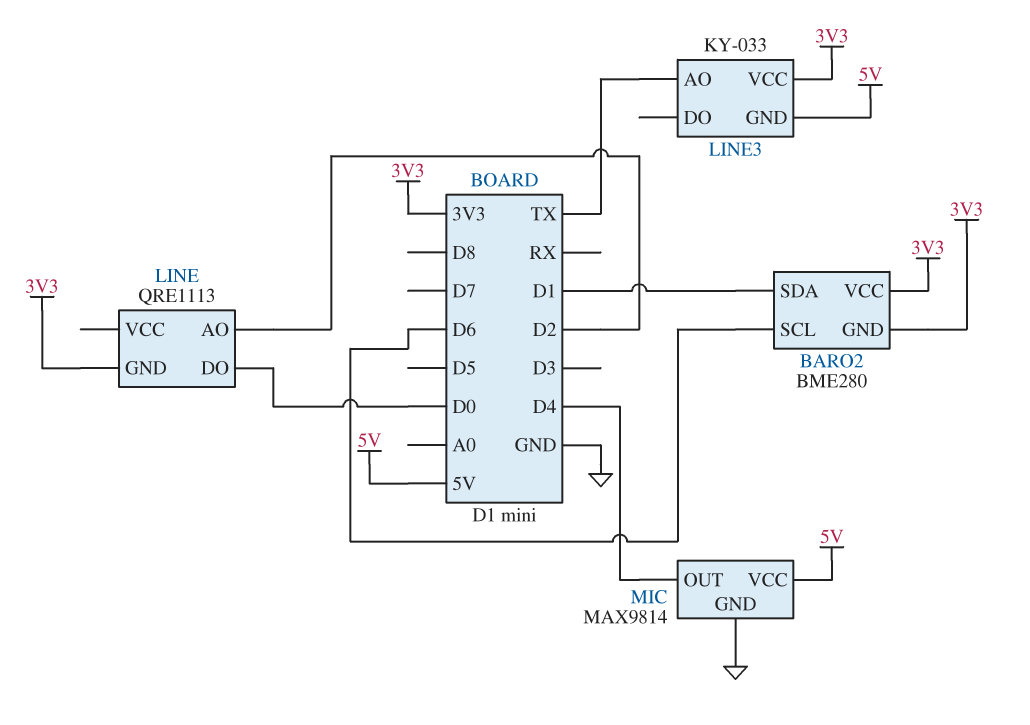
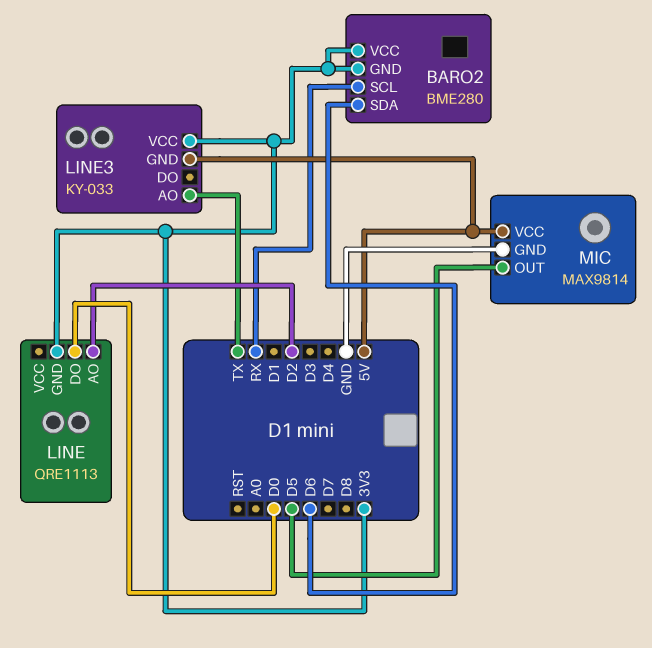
BARO2 pin SCL: D6 -> RX
BARO2 pin SDA: D1 -> D6
MIC pin OUT: D4 -> D5

